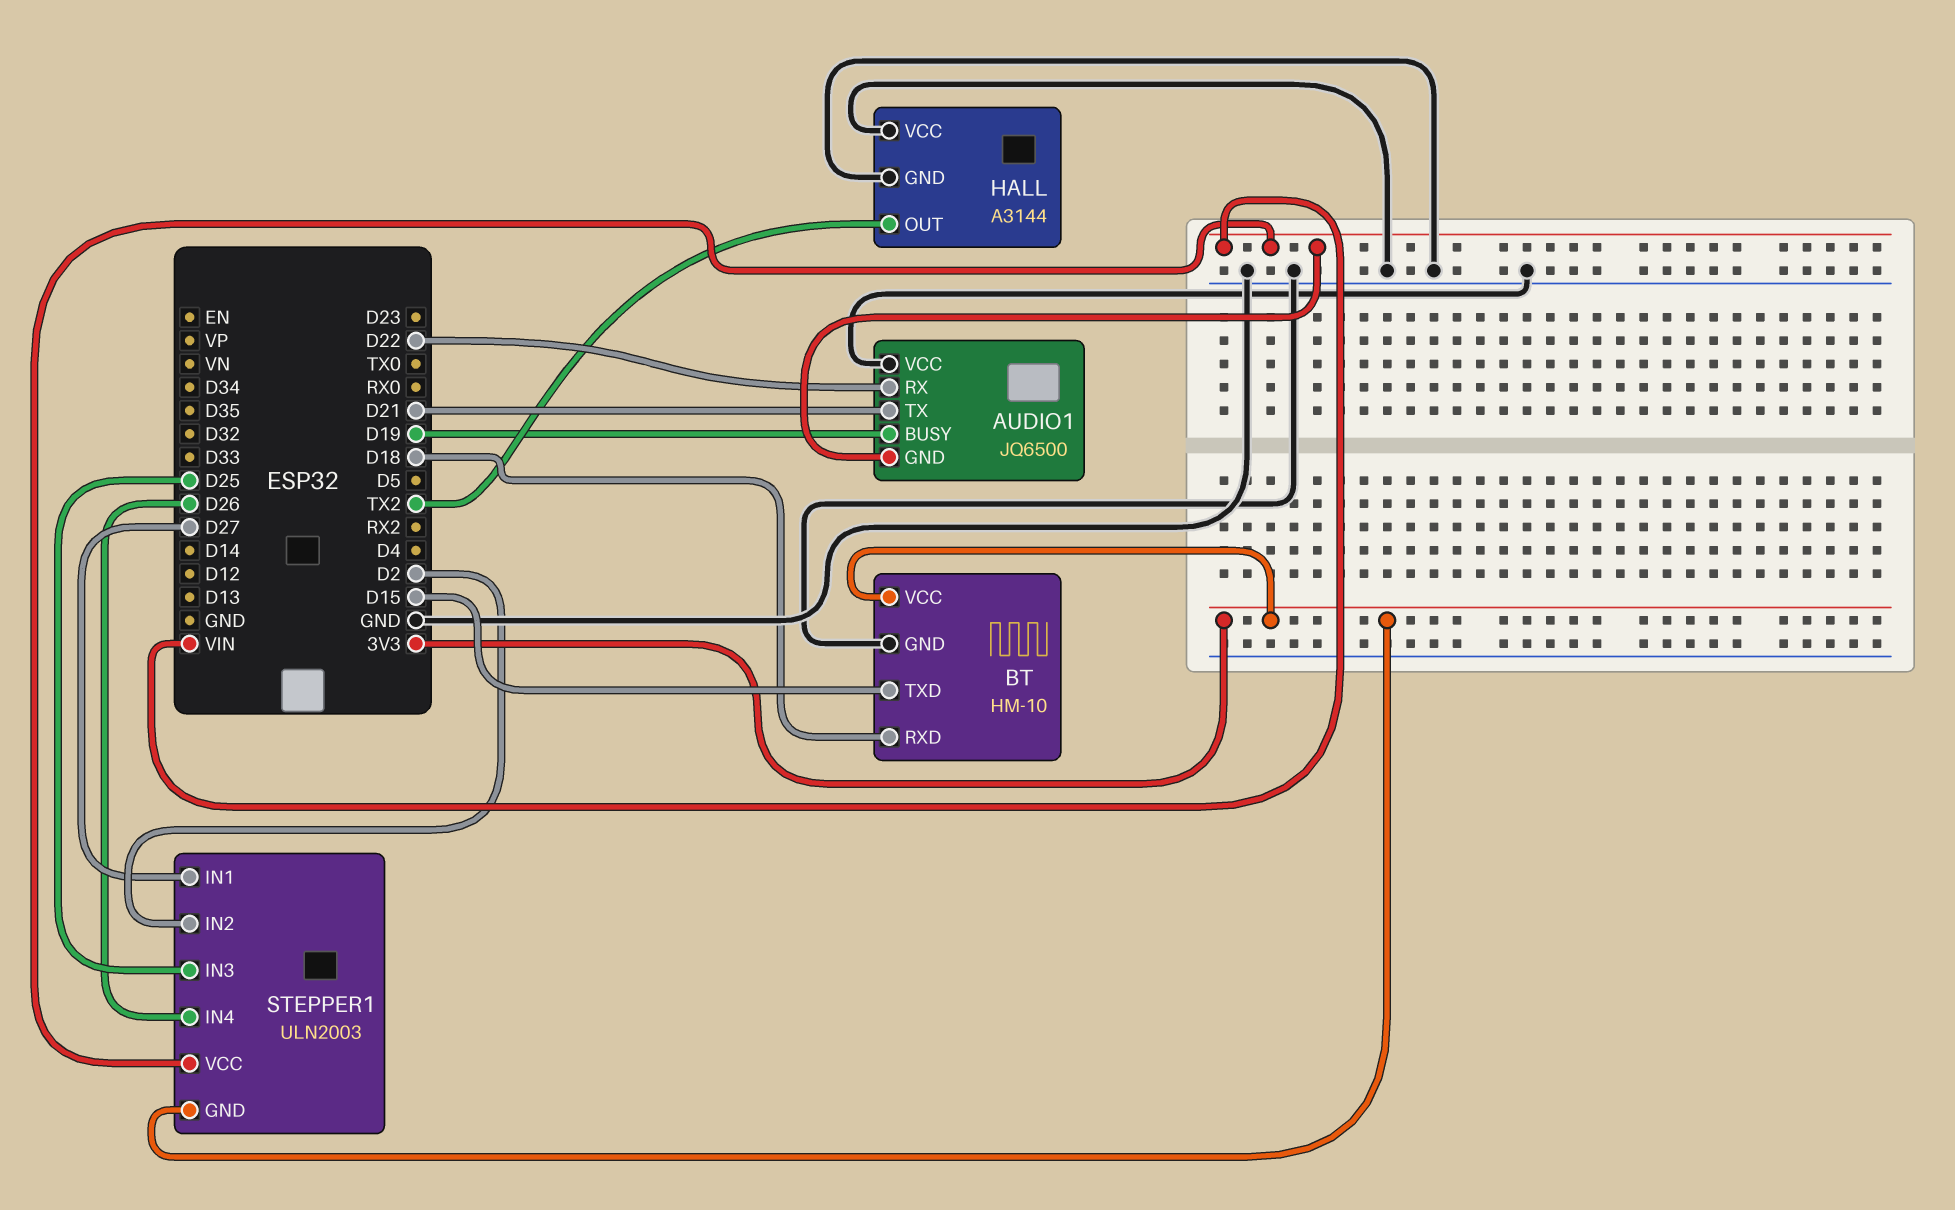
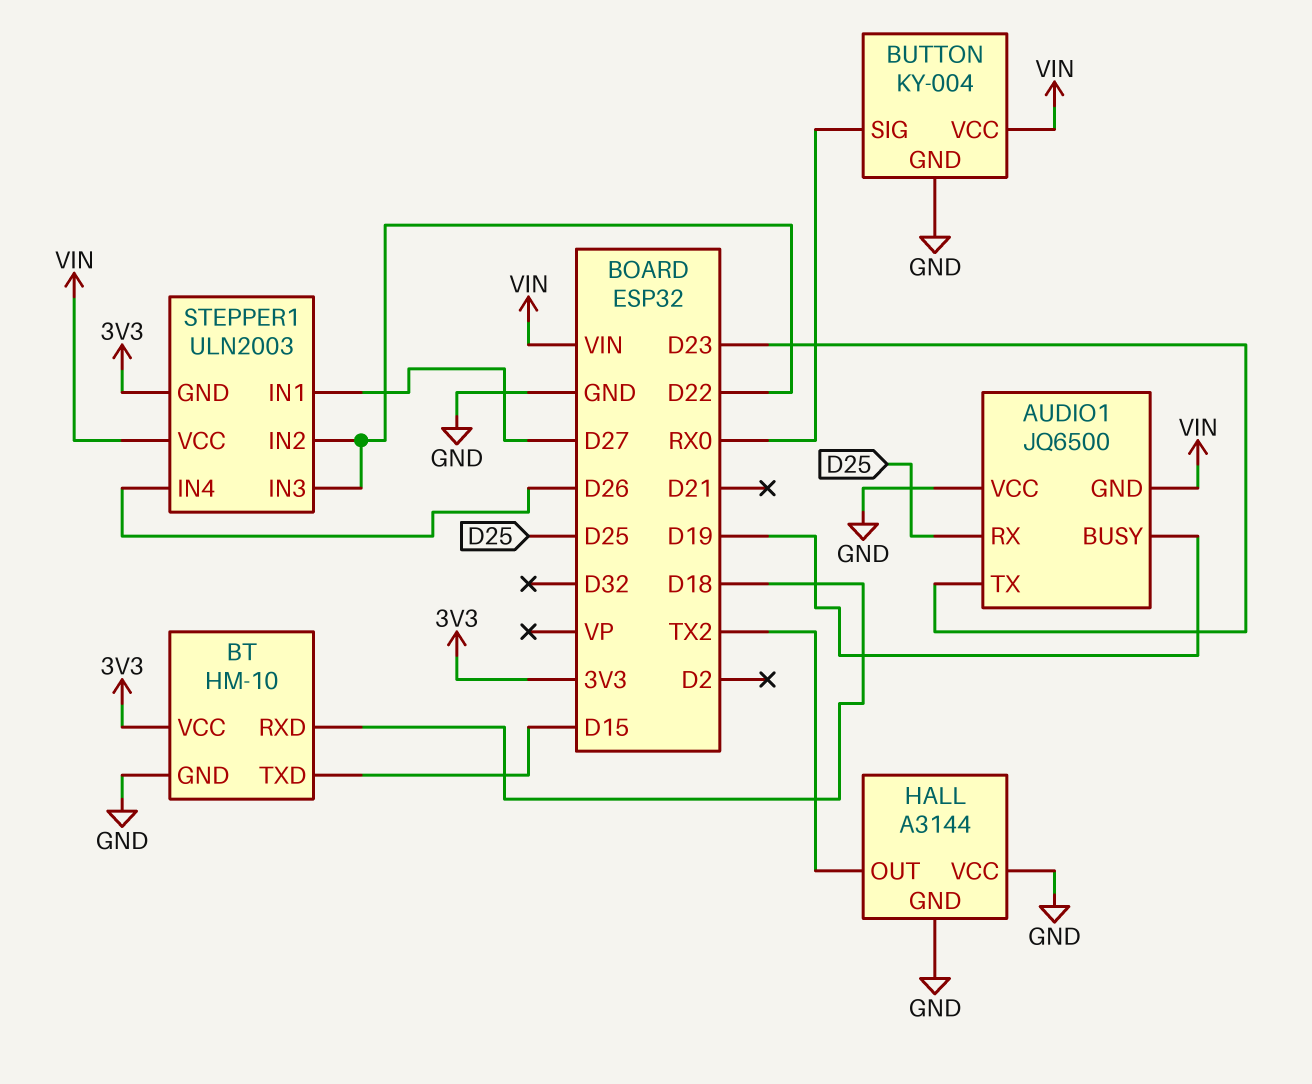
AUDIO1 pin RX: D22 -> D25
AUDIO1 pin TX: D21 -> D23
BUTTON: none -> KY-004
BUTTON pin GND: none -> GND
BUTTON pin SIG: none -> RX0
BUTTON pin VCC: none -> VIN
STEPPER1 pin IN2: D2 -> D22
STEPPER1 pin IN3: D25 -> D22

